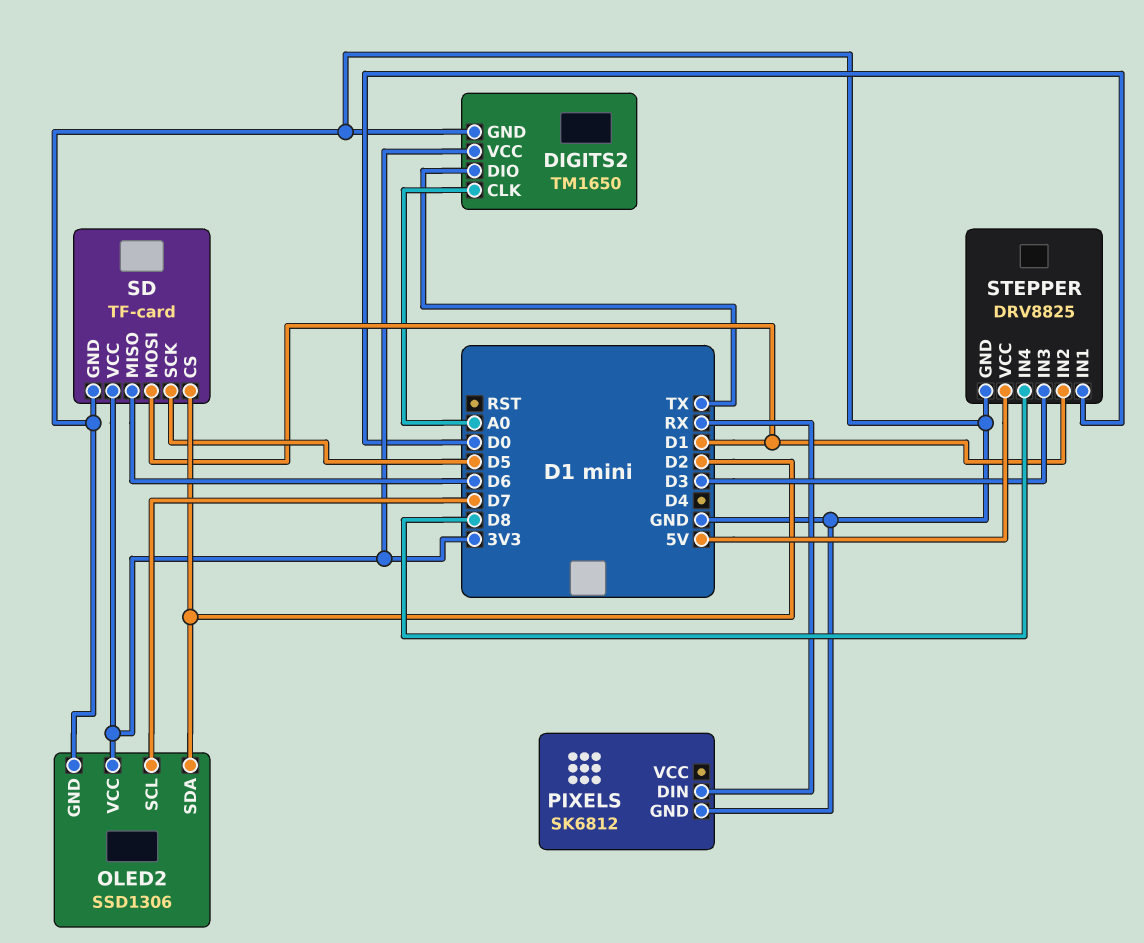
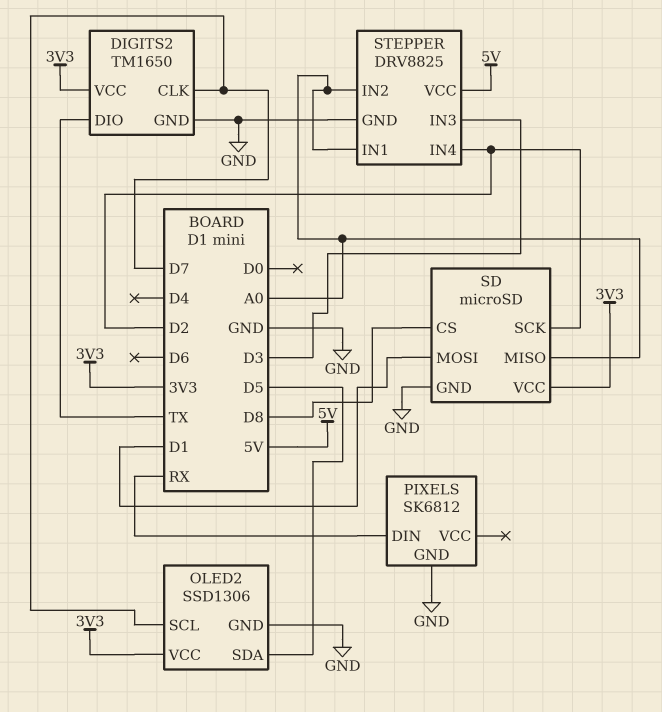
DIGITS2 pin CLK: A0 -> D7
OLED2 pin SDA: D2 -> D5
SD: TF-card -> microSD
SD pin CS: D2 -> D8
SD pin MISO: D6 -> A0
SD pin SCK: D5 -> D2
STEPPER pin IN1: D0 -> A0
STEPPER pin IN2: D1 -> A0
STEPPER pin IN4: D8 -> D2

